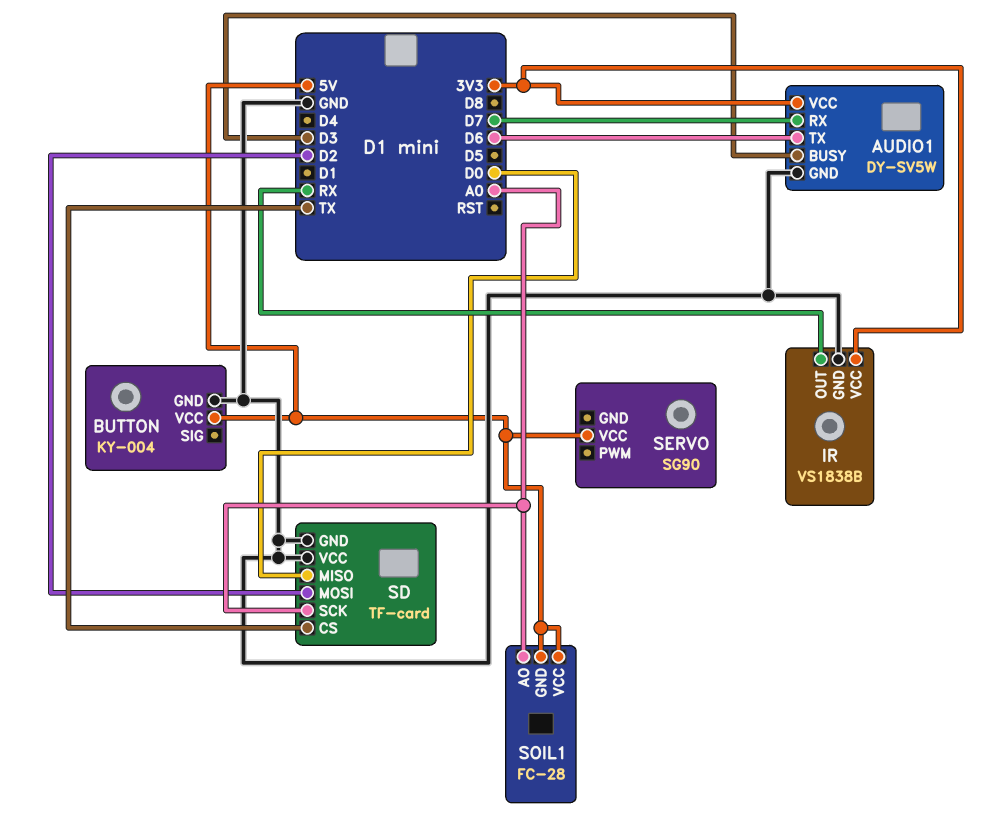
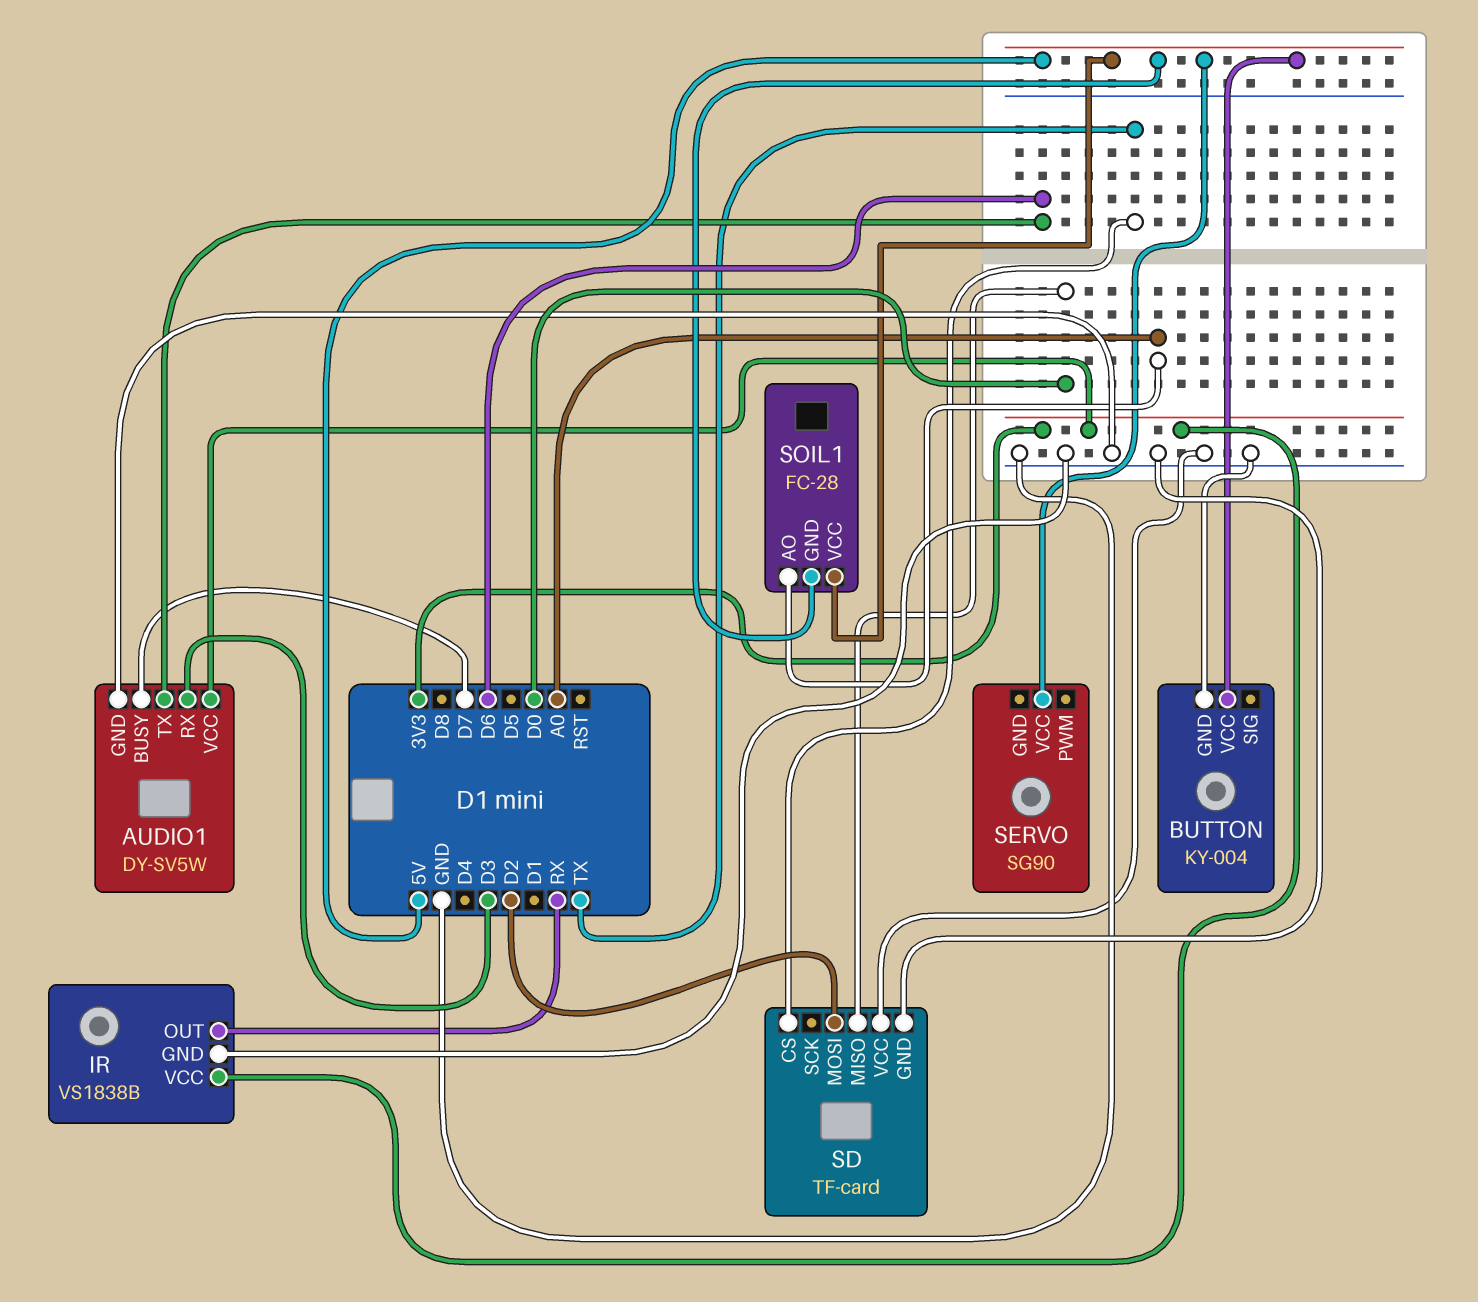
AUDIO1 pin BUSY: D3 -> D7
AUDIO1 pin RX: D7 -> D3
SD pin SCK: A0 -> none

